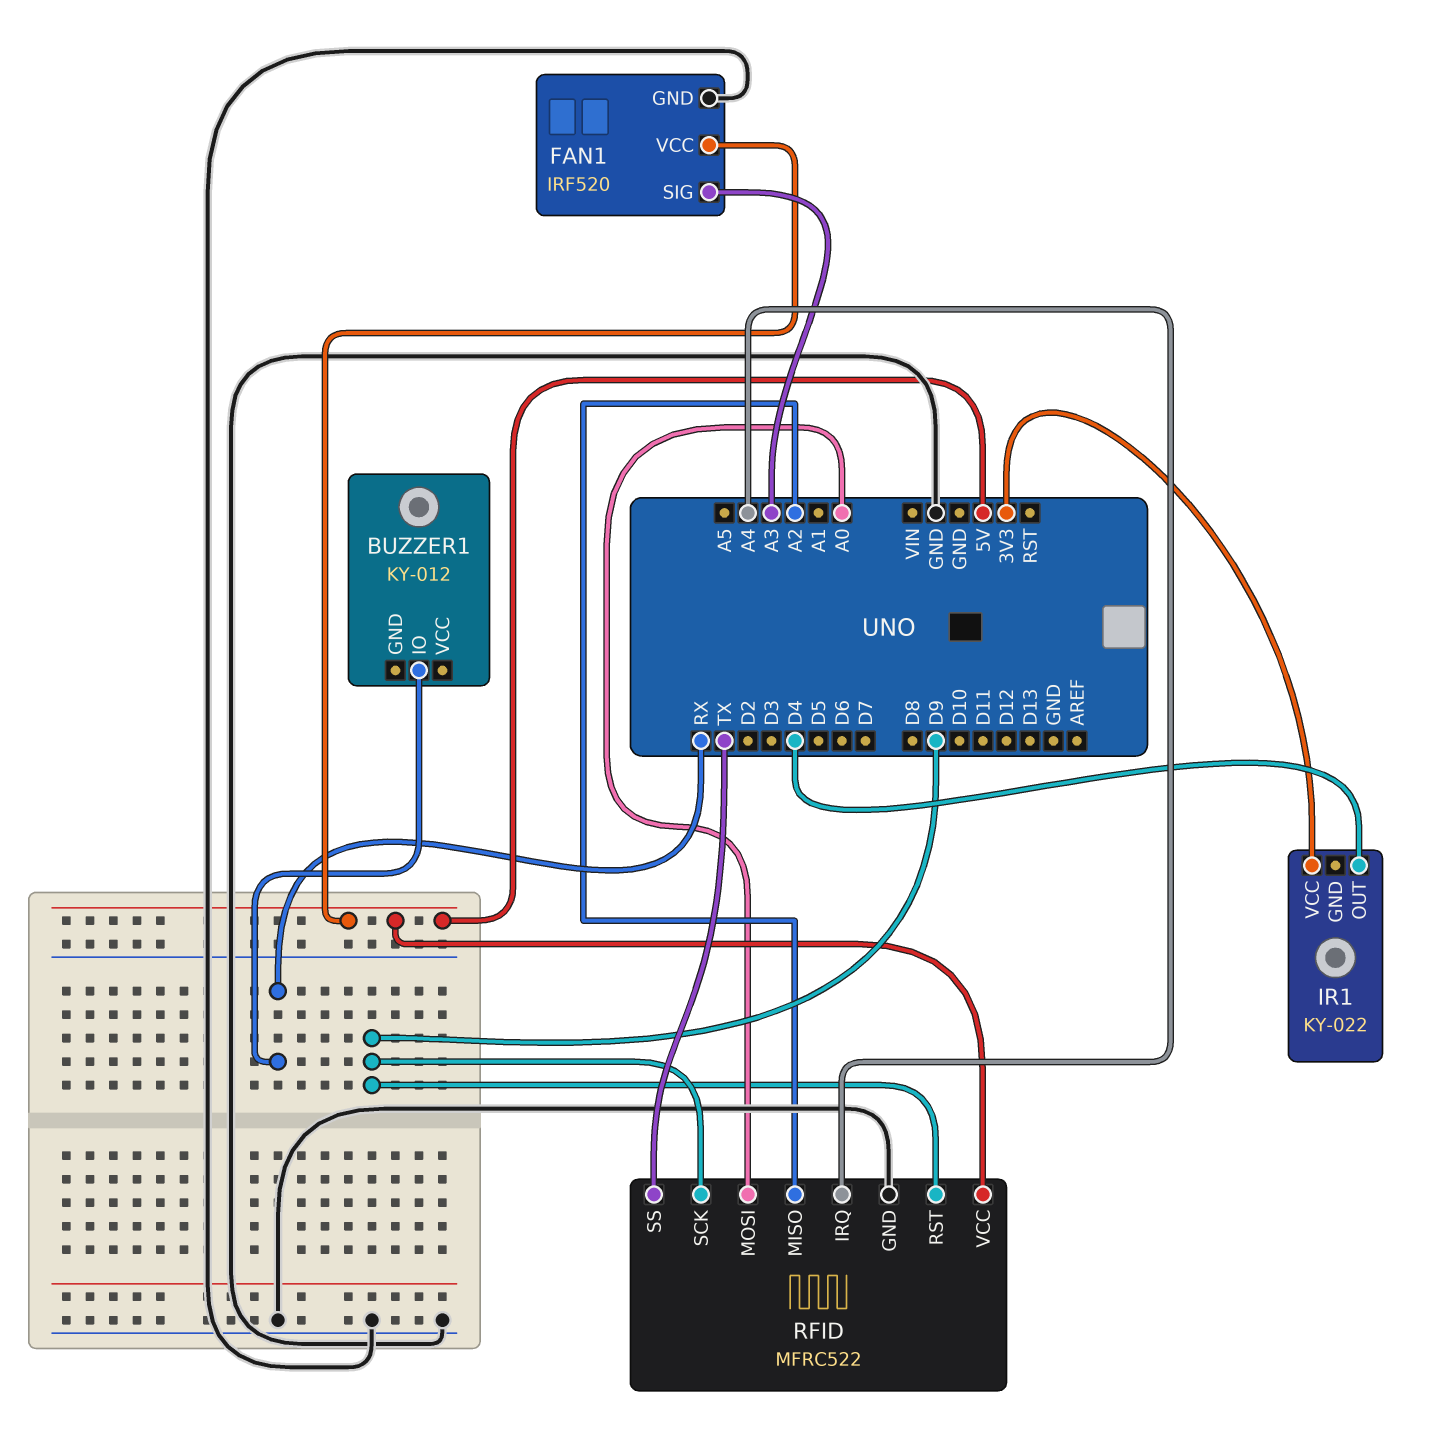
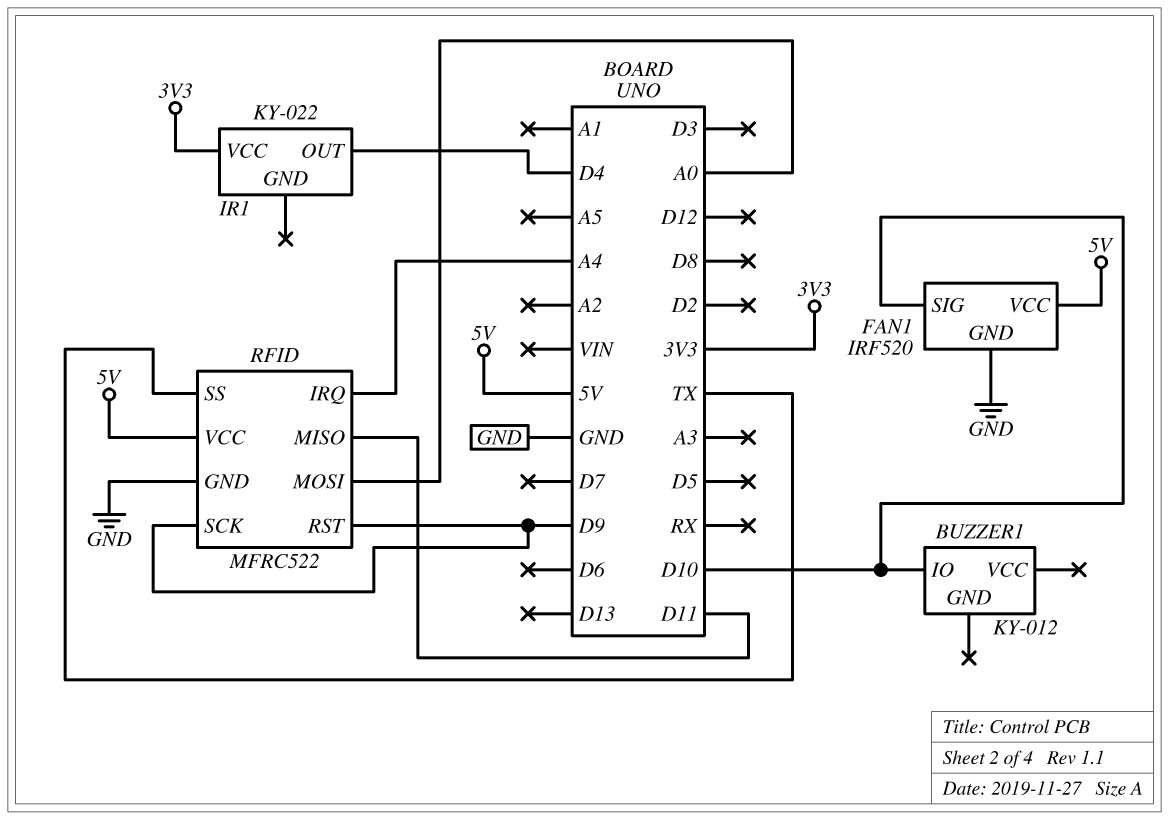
BUZZER1 pin IO: RX -> D10
FAN1 pin SIG: A3 -> D10
RFID pin MISO: A2 -> D11

